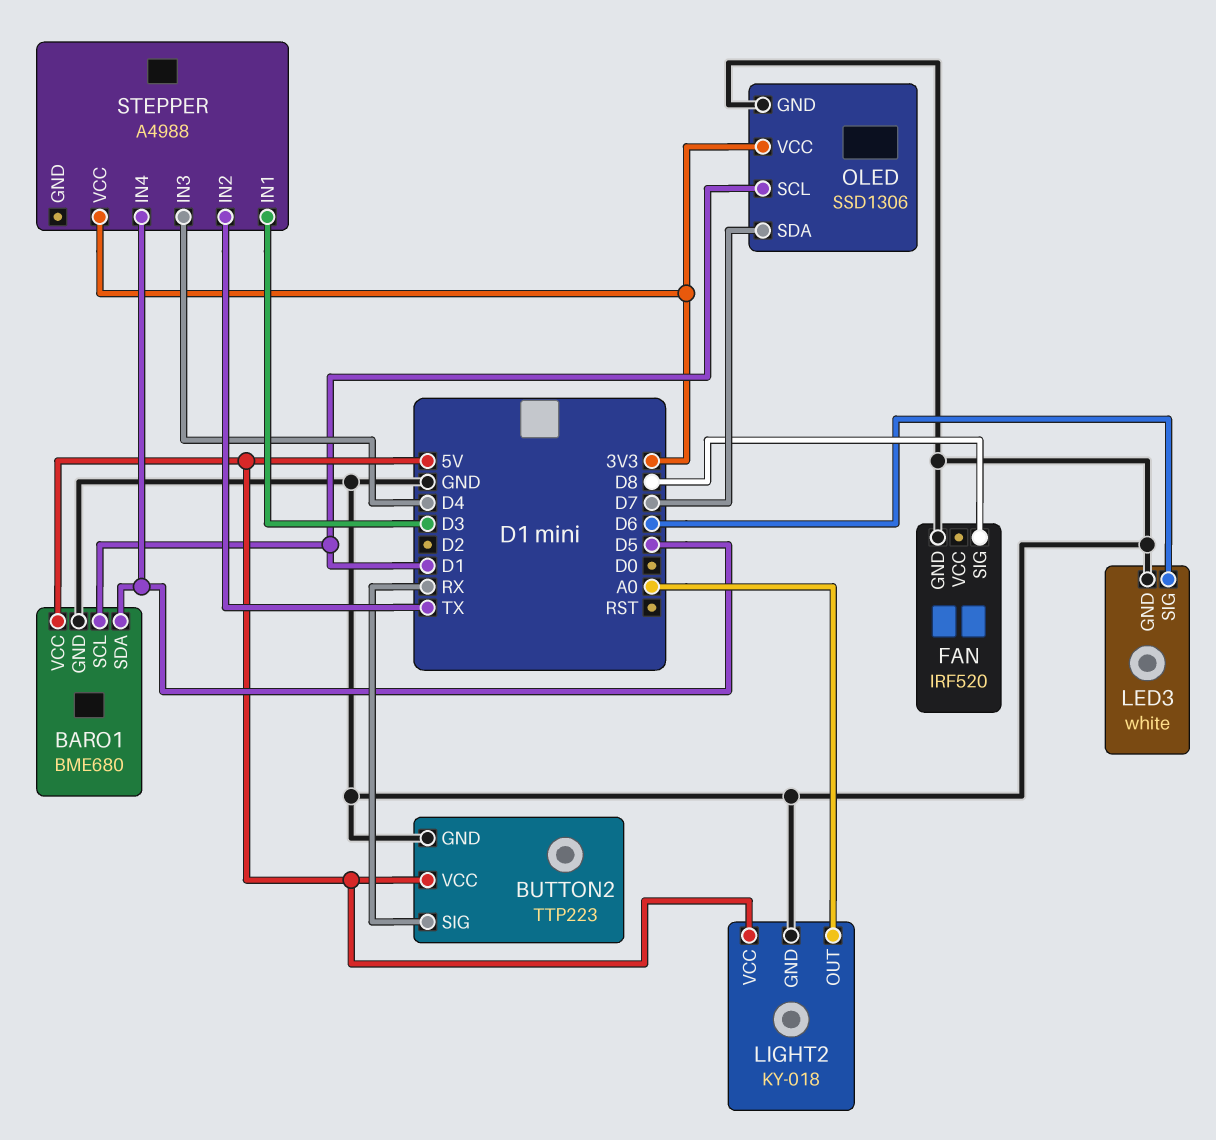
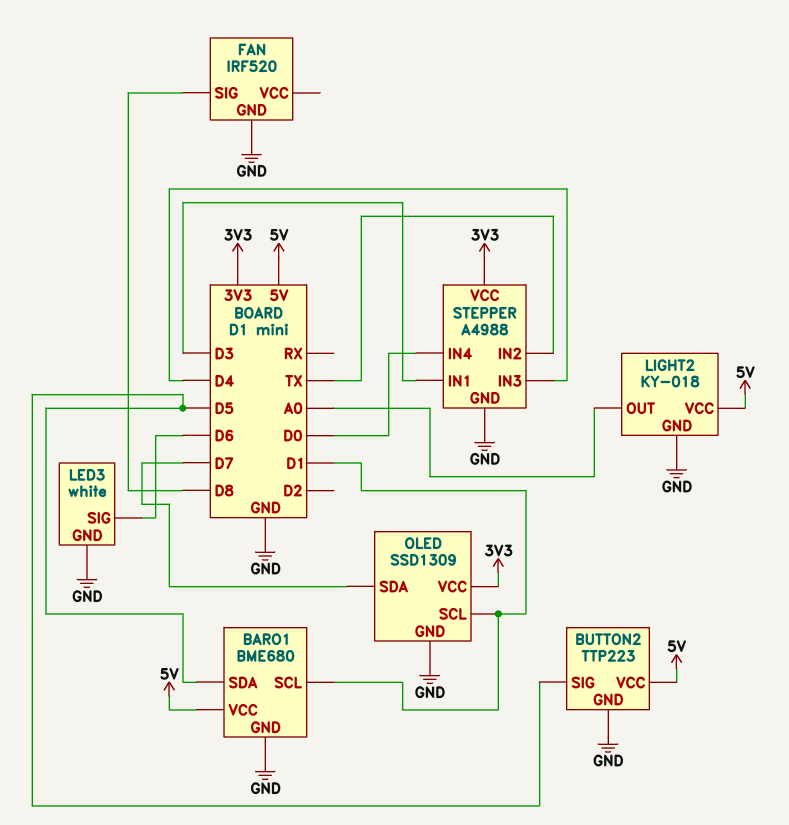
BUTTON2 pin SIG: RX -> D5
OLED: SSD1306 -> SSD1309
STEPPER pin GND: none -> GND
STEPPER pin IN4: D5 -> D0

